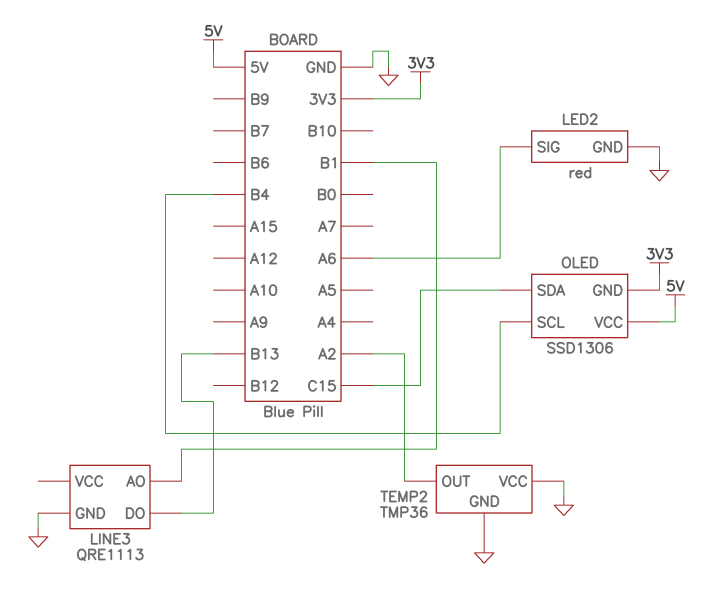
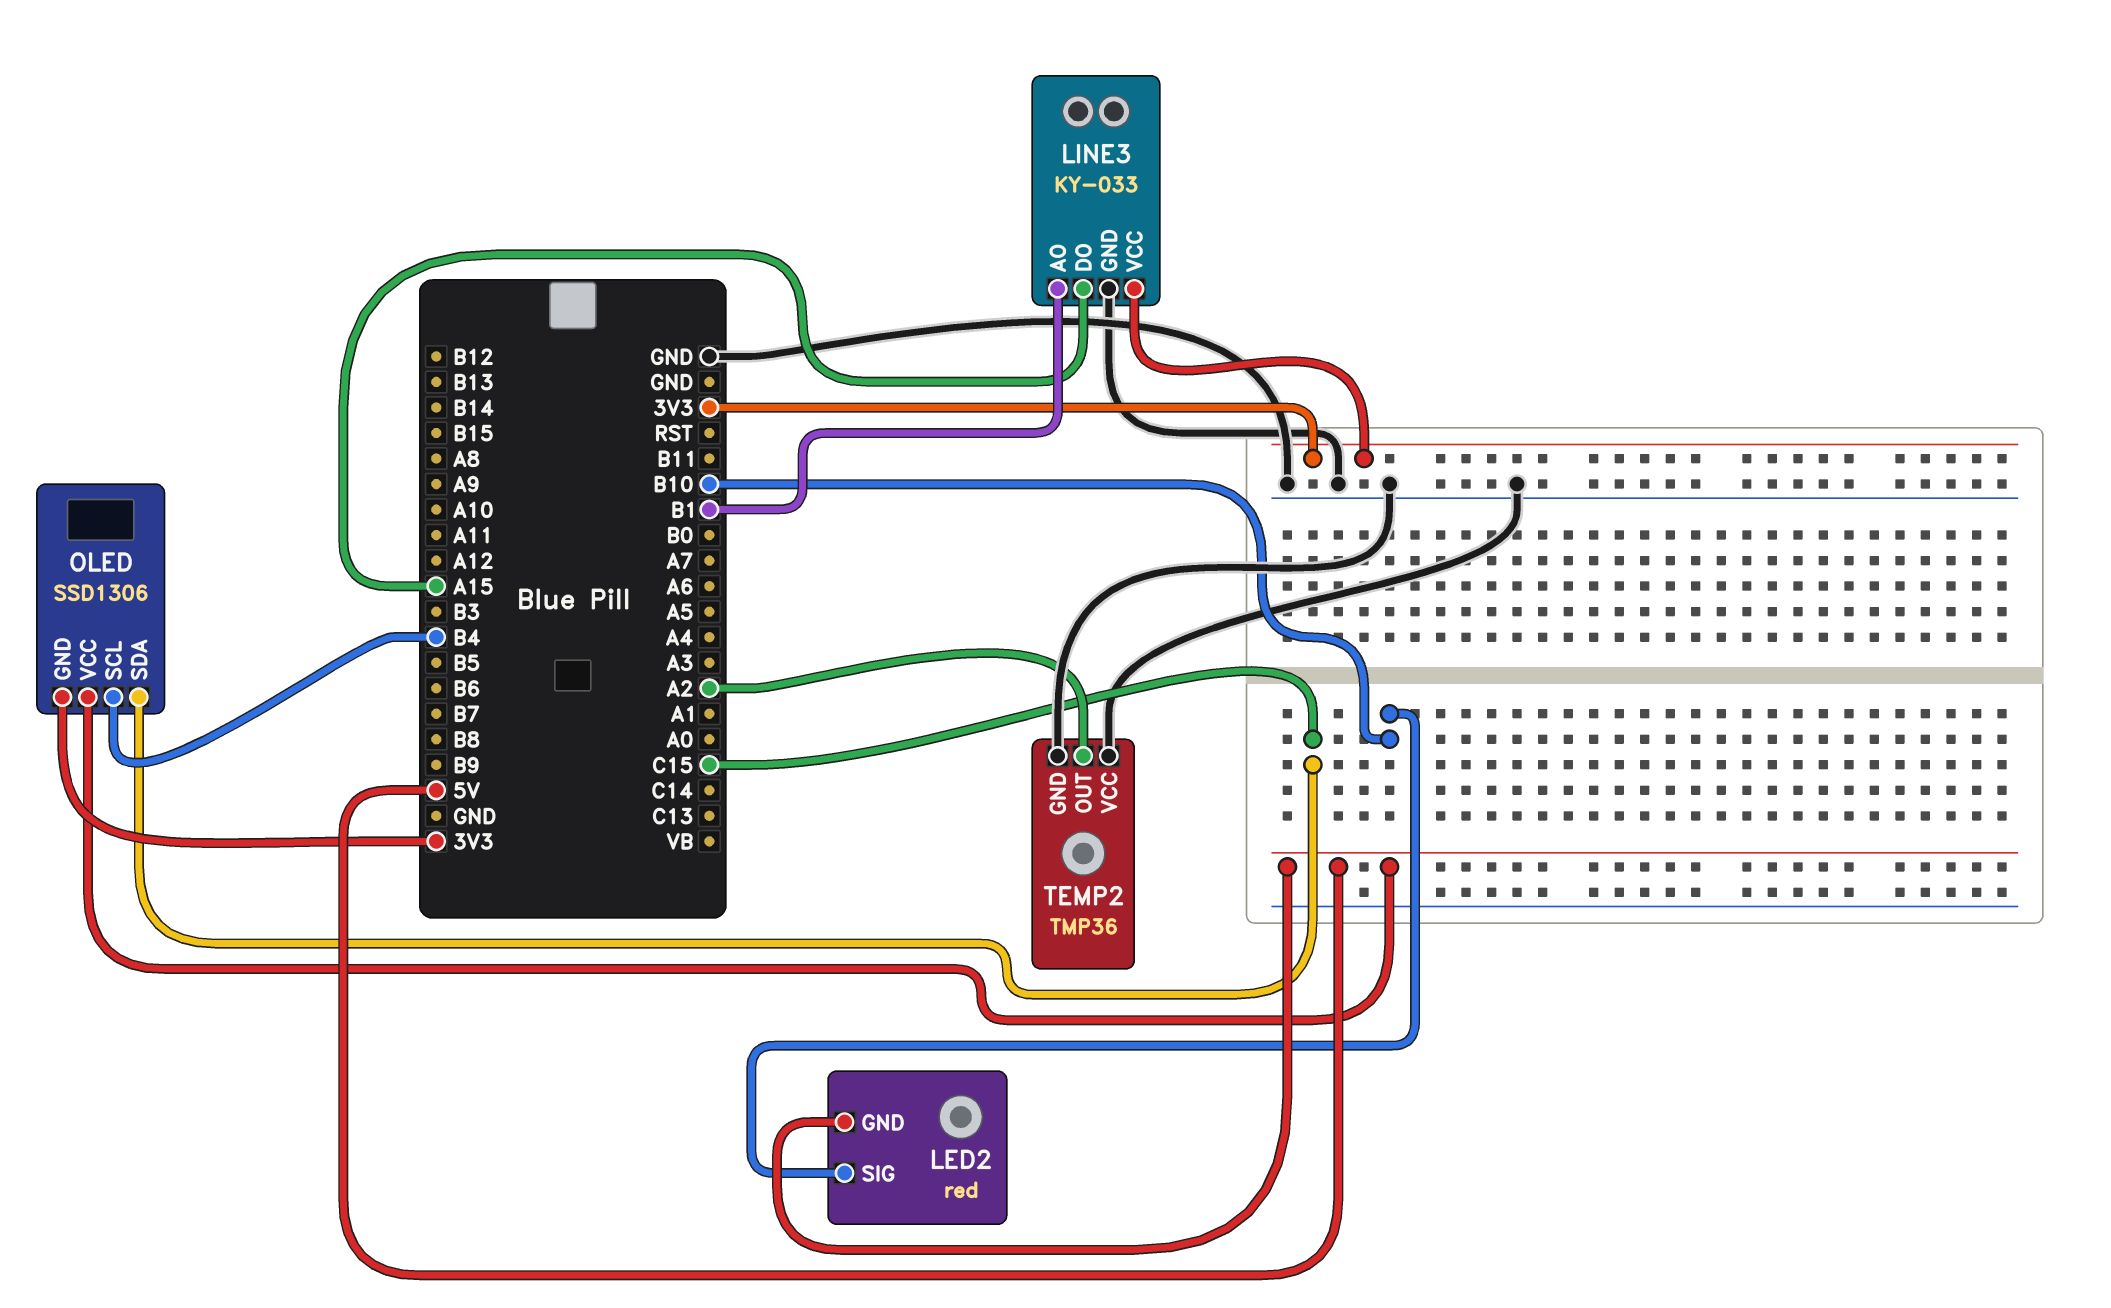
LED2 pin GND: GND -> 5V
LED2 pin SIG: A6 -> B10
LINE3: QRE1113 -> KY-033
LINE3 pin DO: B13 -> A15
LINE3 pin VCC: none -> 3V3

